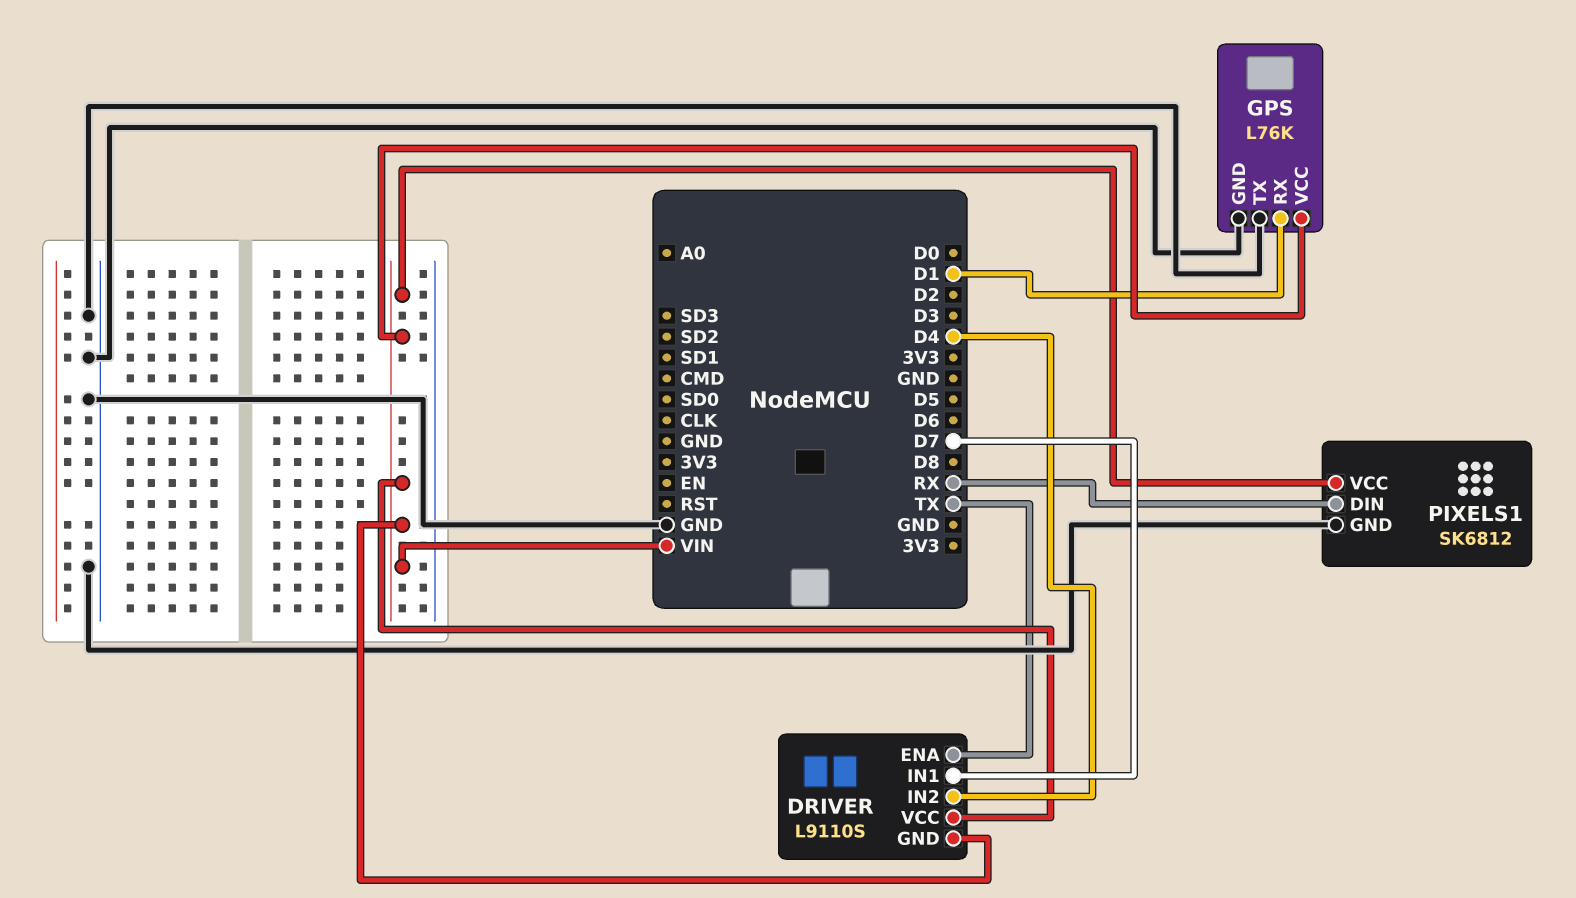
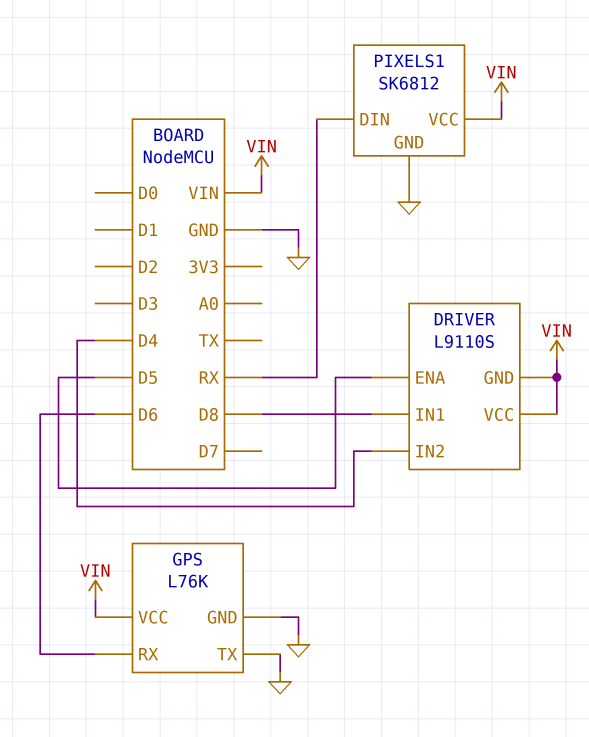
DRIVER pin ENA: TX -> D5
DRIVER pin IN1: D7 -> D8
GPS pin RX: D1 -> D6

